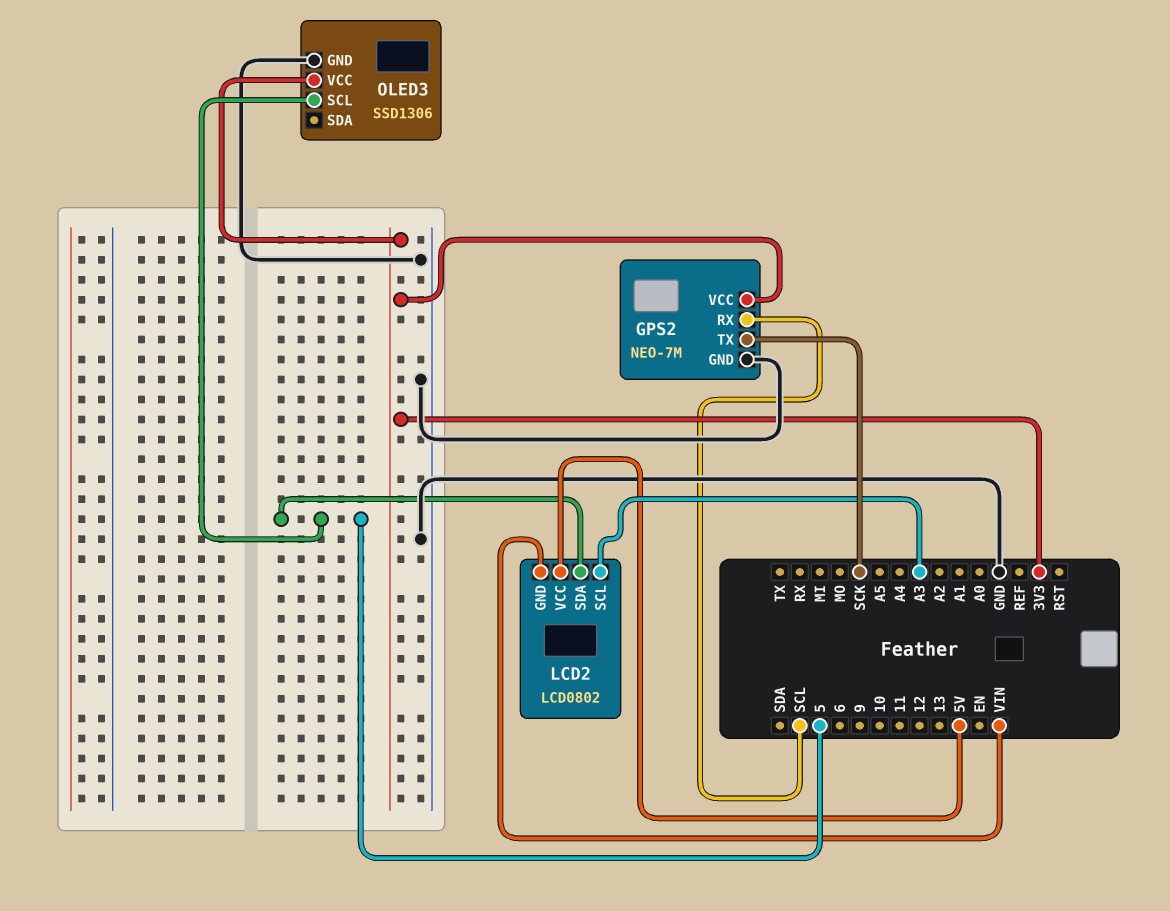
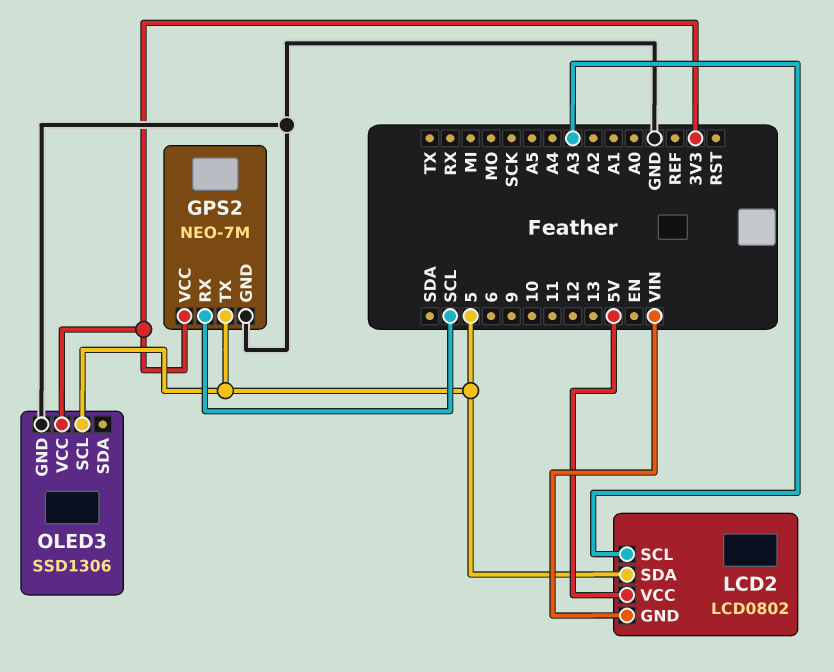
GPS2 pin TX: SCK -> 5

